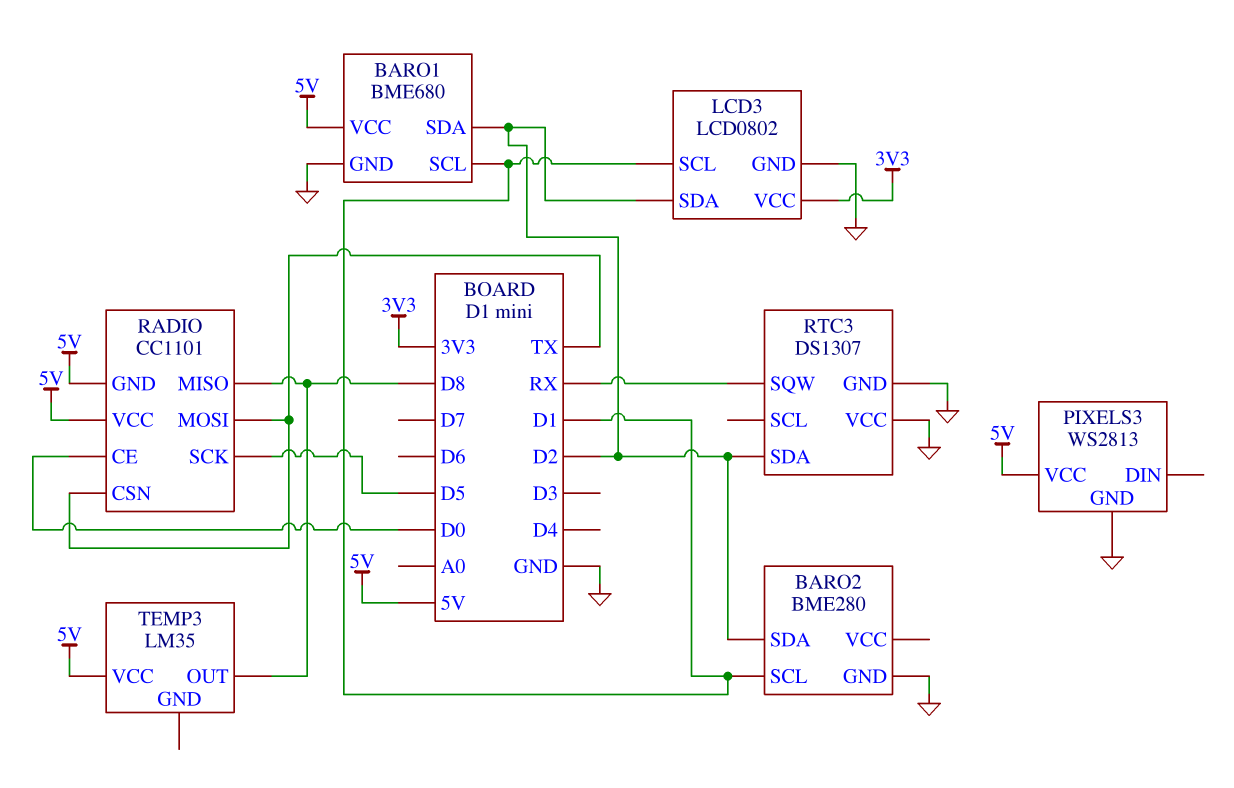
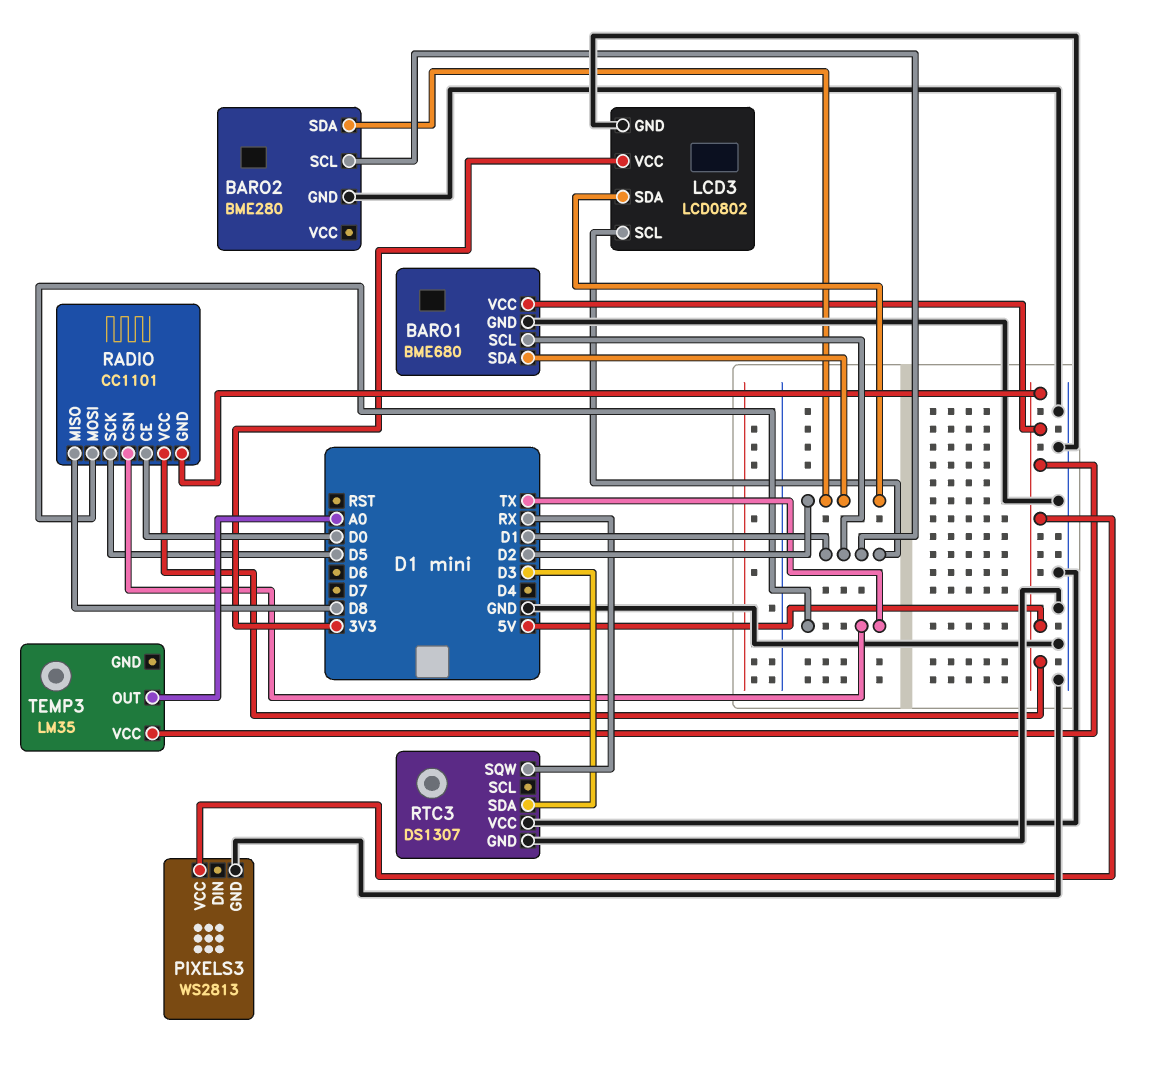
RTC3 pin SDA: D2 -> D3
TEMP3 pin OUT: D8 -> A0

